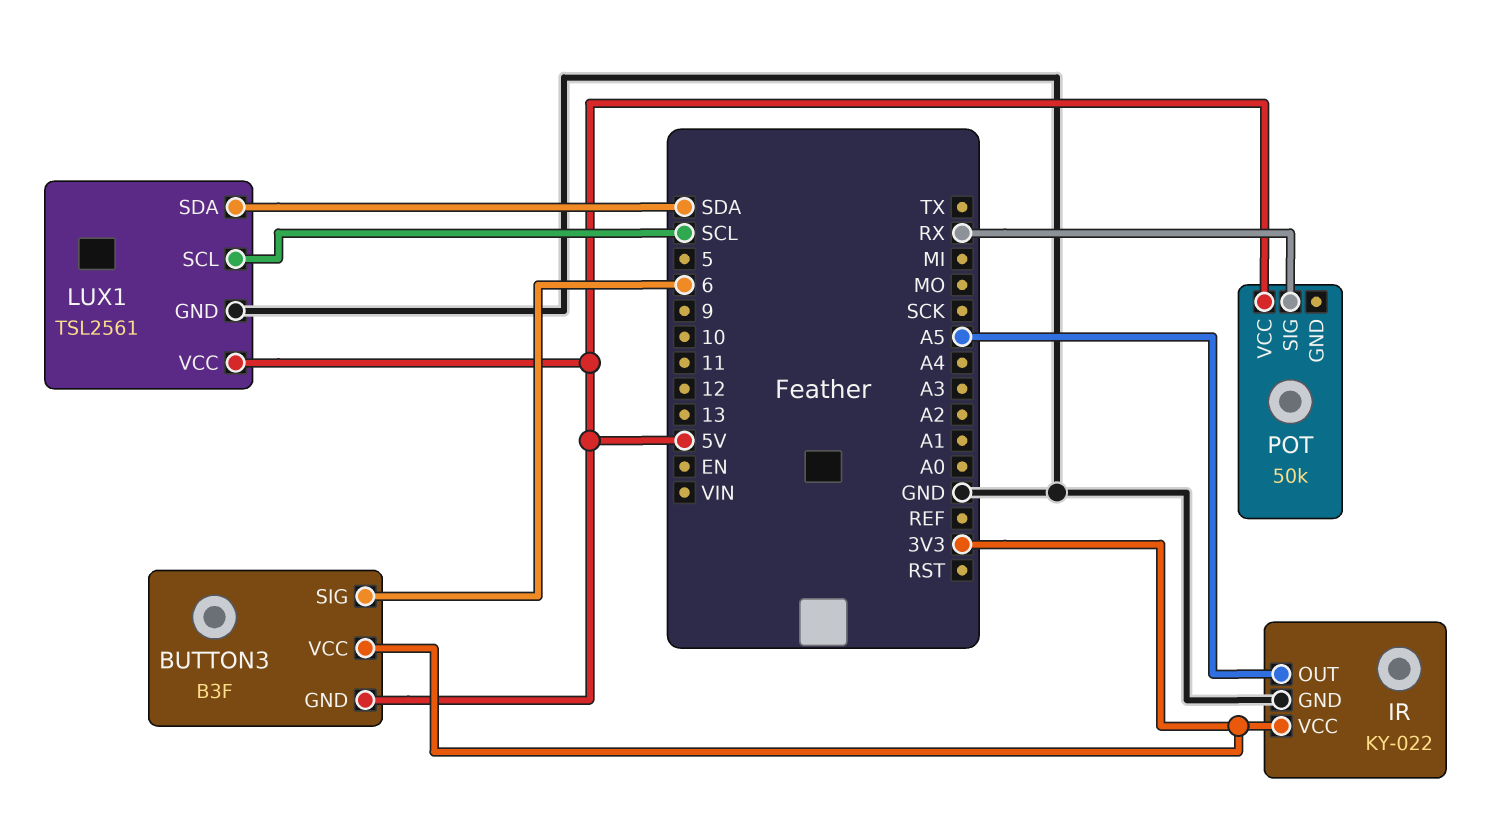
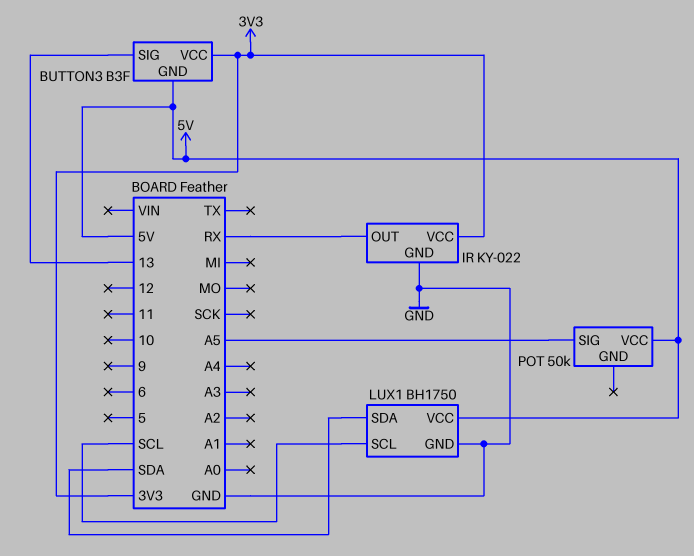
BUTTON3 pin SIG: 6 -> 13
IR pin OUT: A5 -> RX
LUX1: TSL2561 -> BH1750
POT pin SIG: RX -> A5

